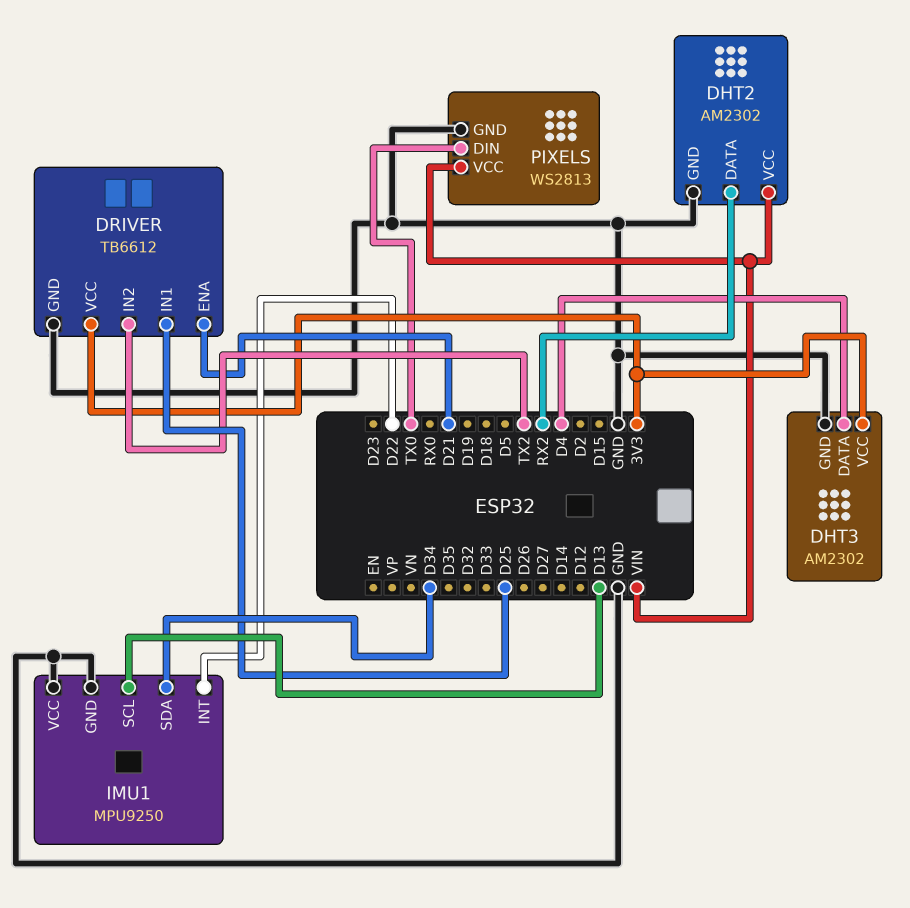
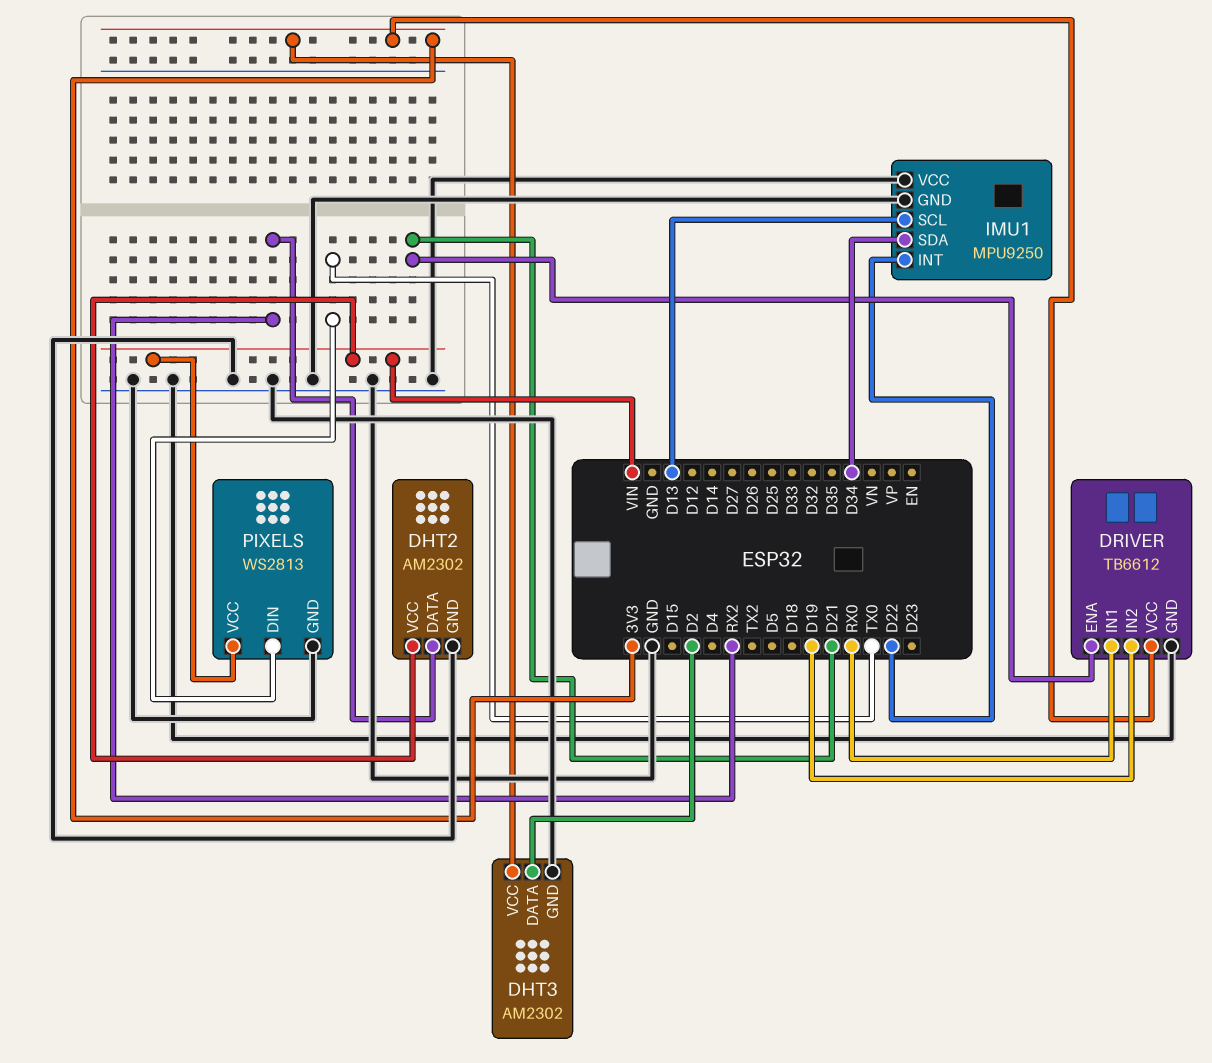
DHT3 pin DATA: D4 -> D2
DRIVER pin IN1: D25 -> RX0
DRIVER pin IN2: TX2 -> D19

